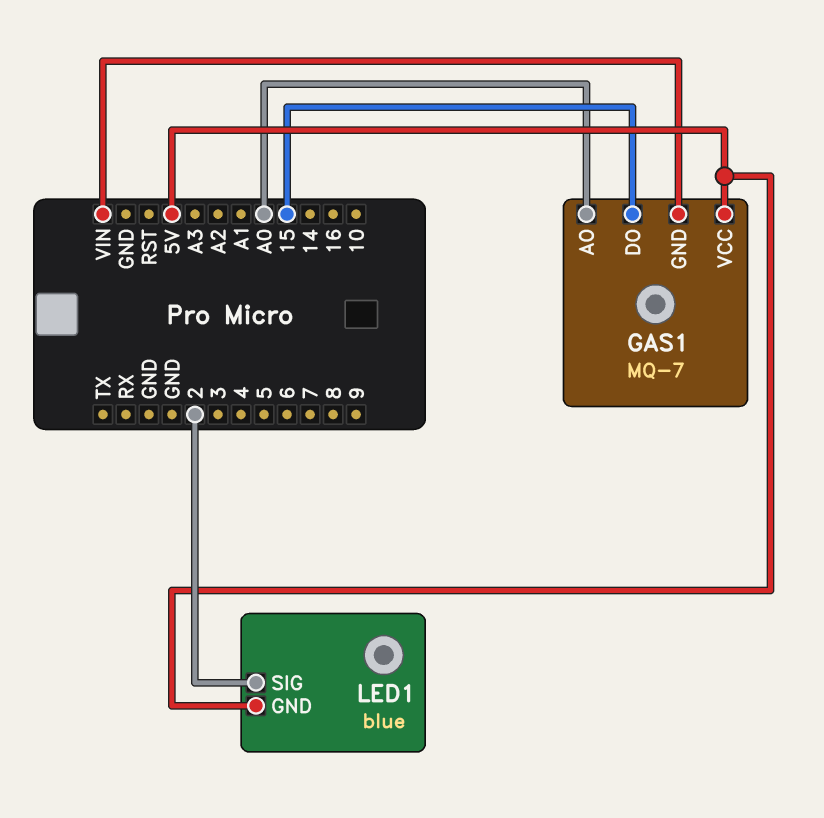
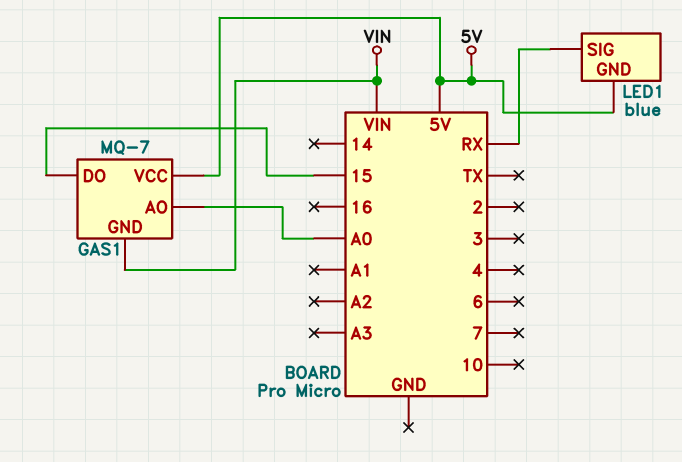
LED1 pin SIG: 2 -> RX

